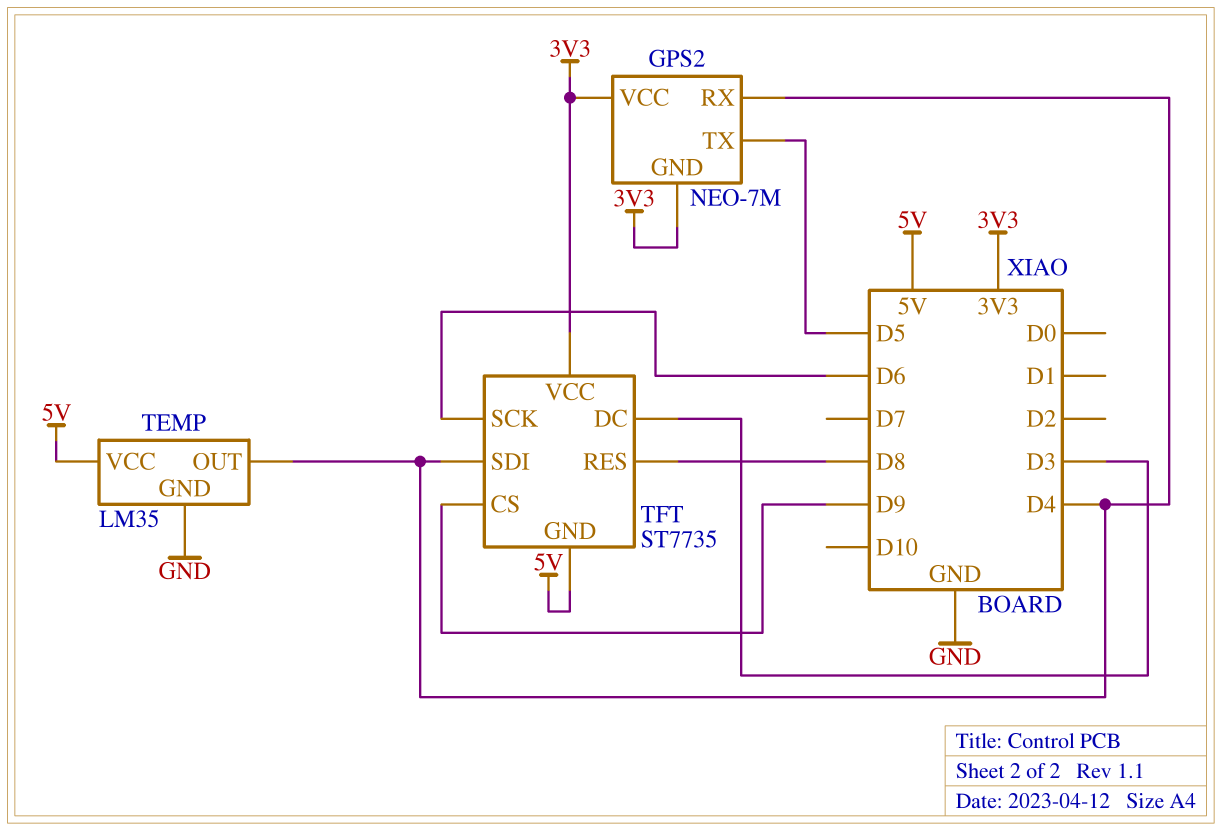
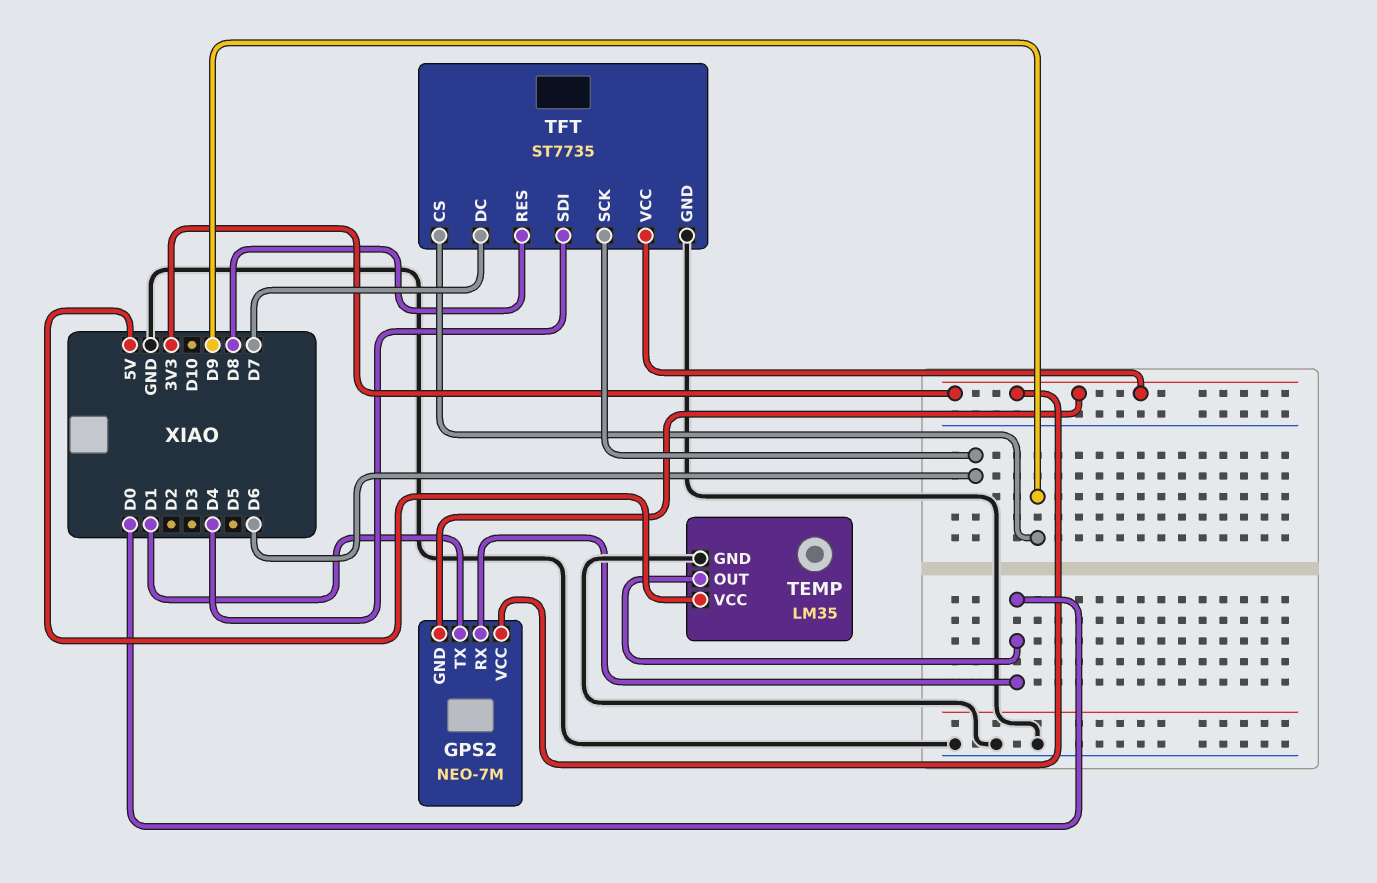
GPS2 pin RX: D4 -> D0
GPS2 pin TX: D5 -> D1
TEMP pin OUT: D4 -> D0
TFT pin DC: D3 -> D7
TFT pin GND: 5V -> GND

